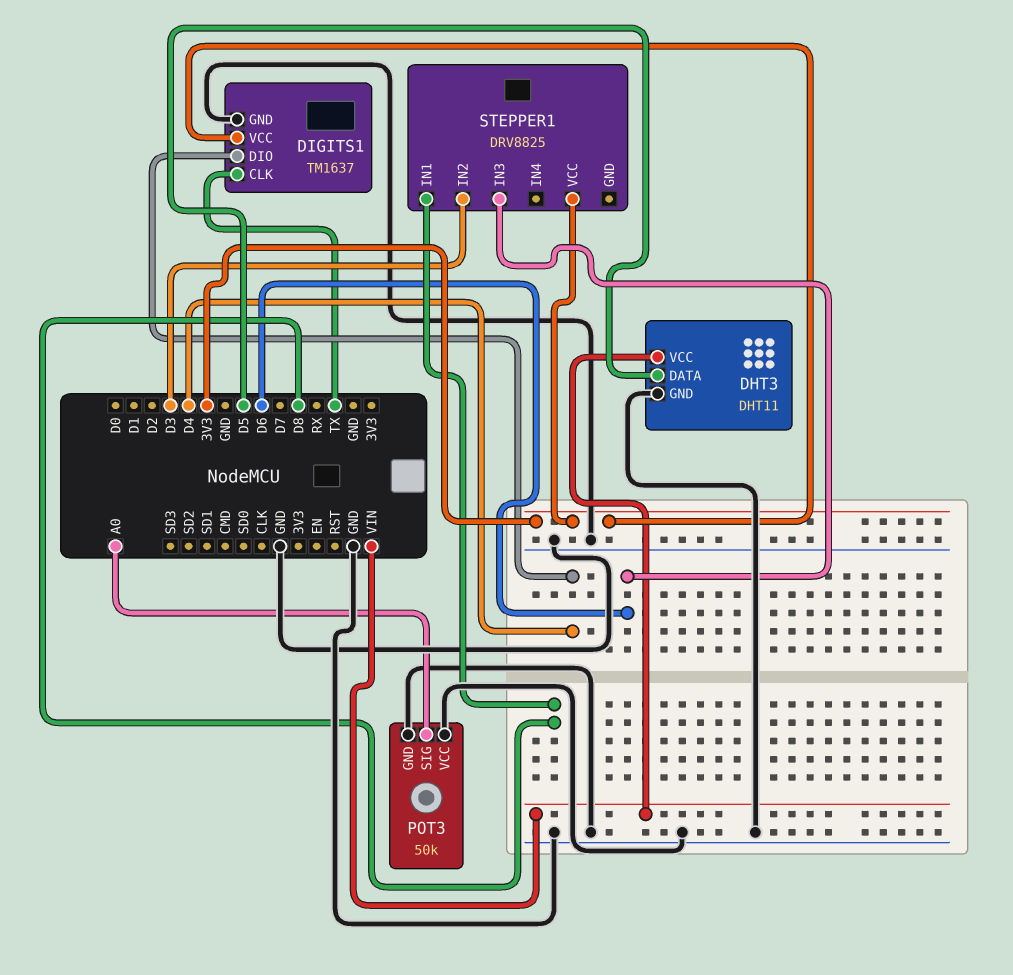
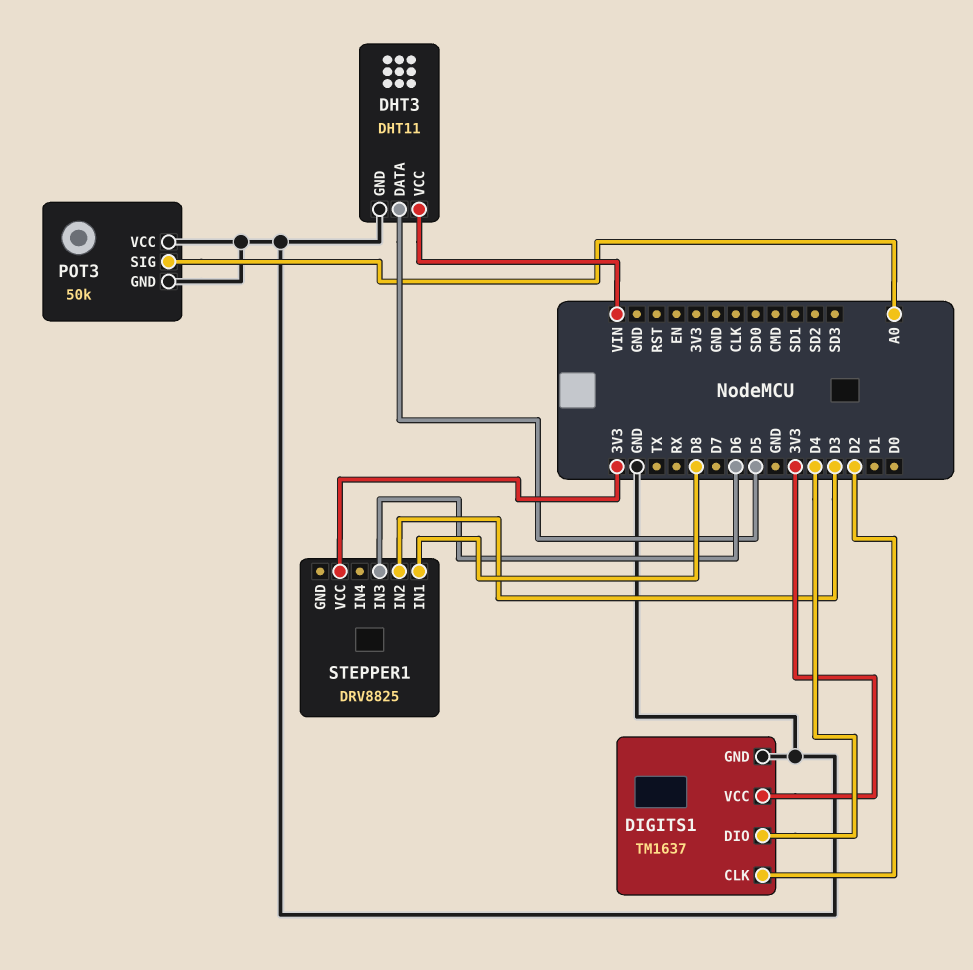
DIGITS1 pin CLK: TX -> D2

